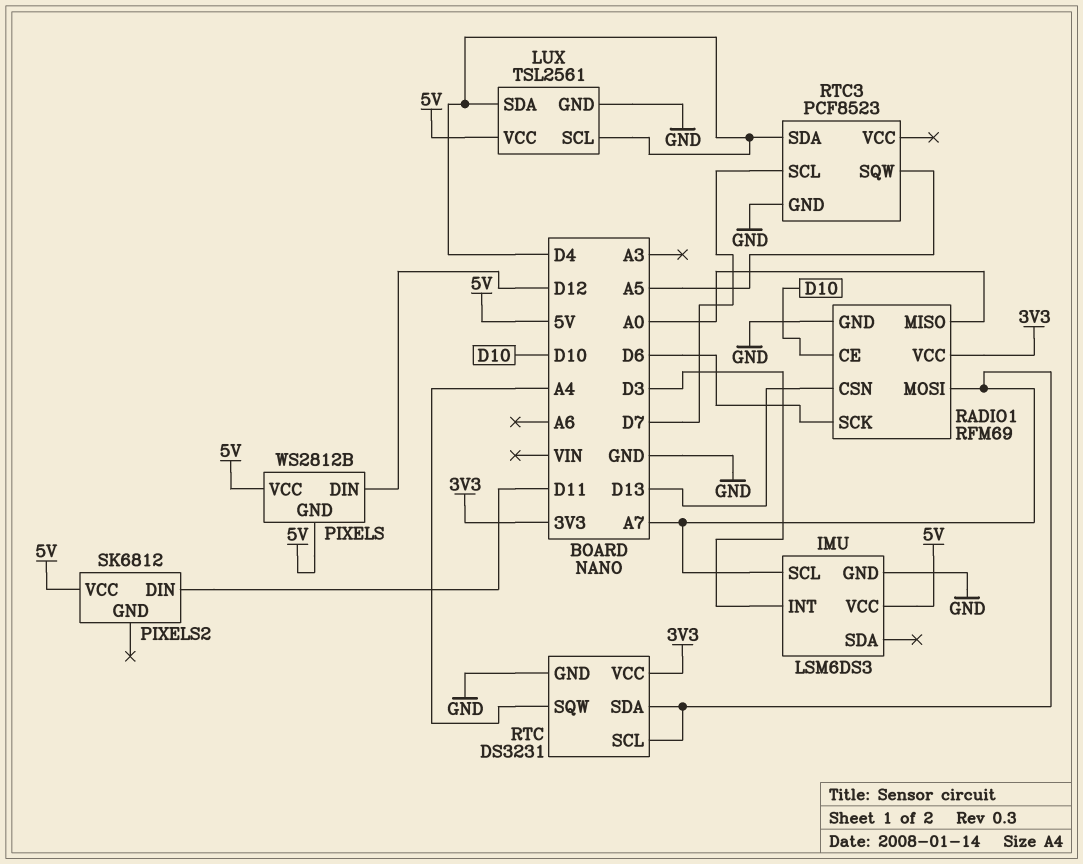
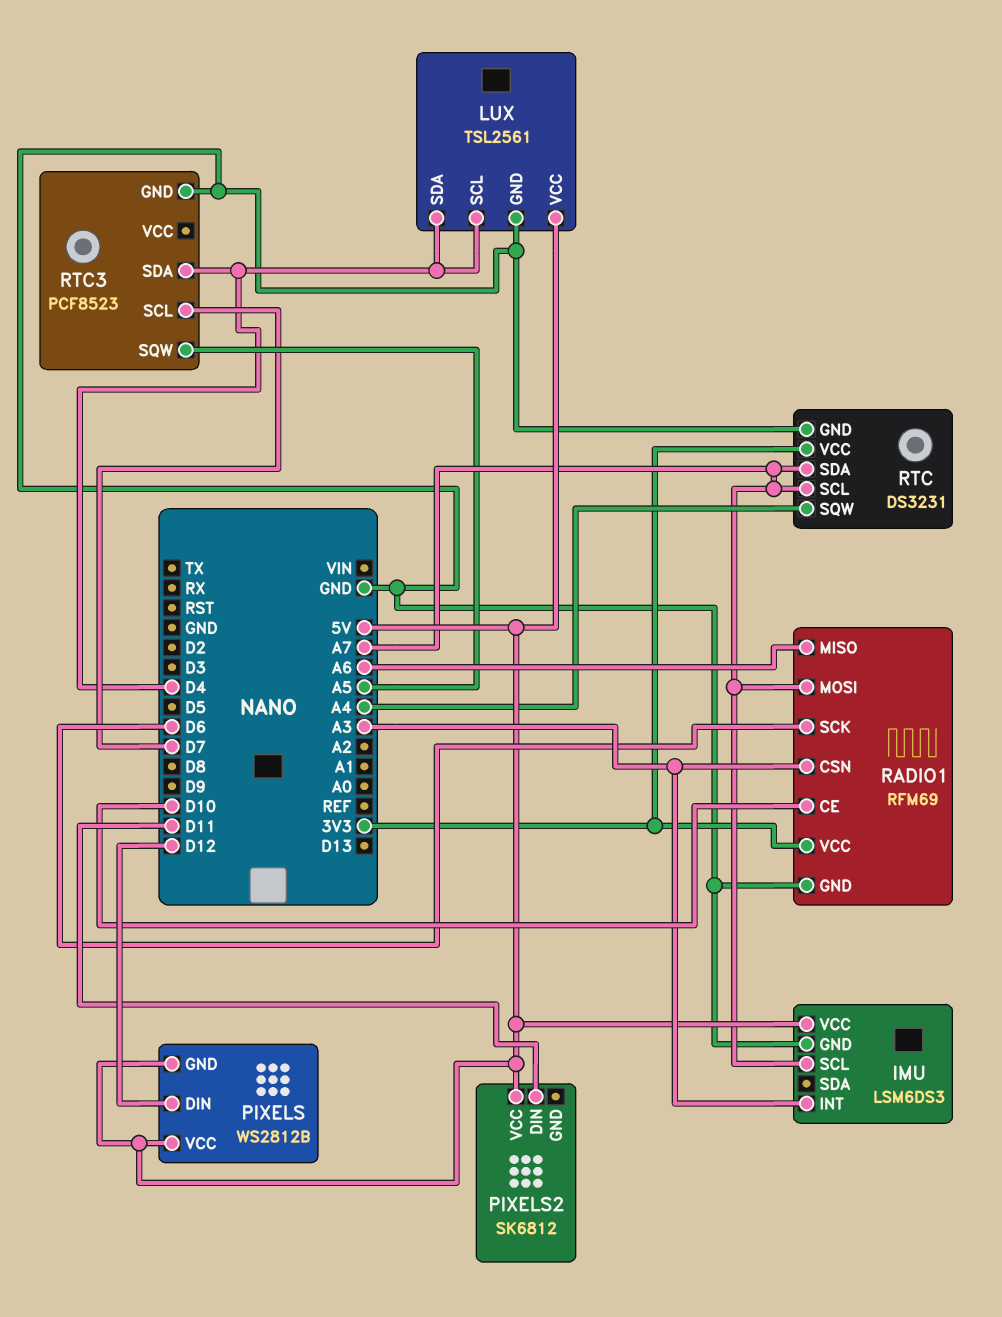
IMU pin INT: D3 -> A3
RADIO1 pin CSN: D13 -> A3
RADIO1 pin MISO: A0 -> A6

